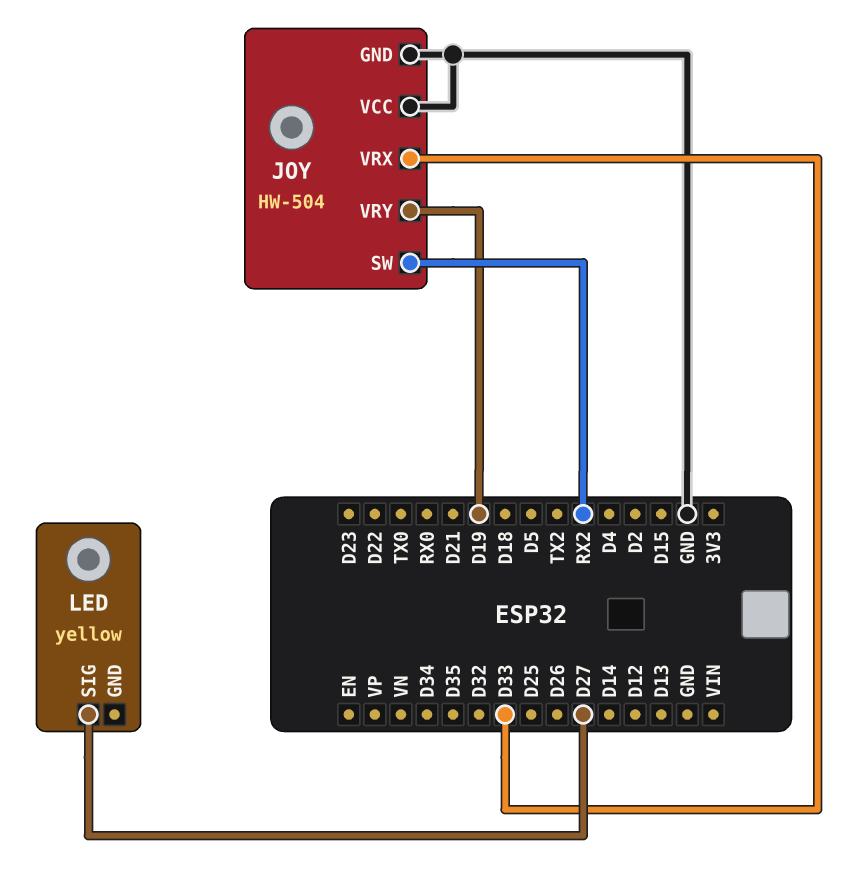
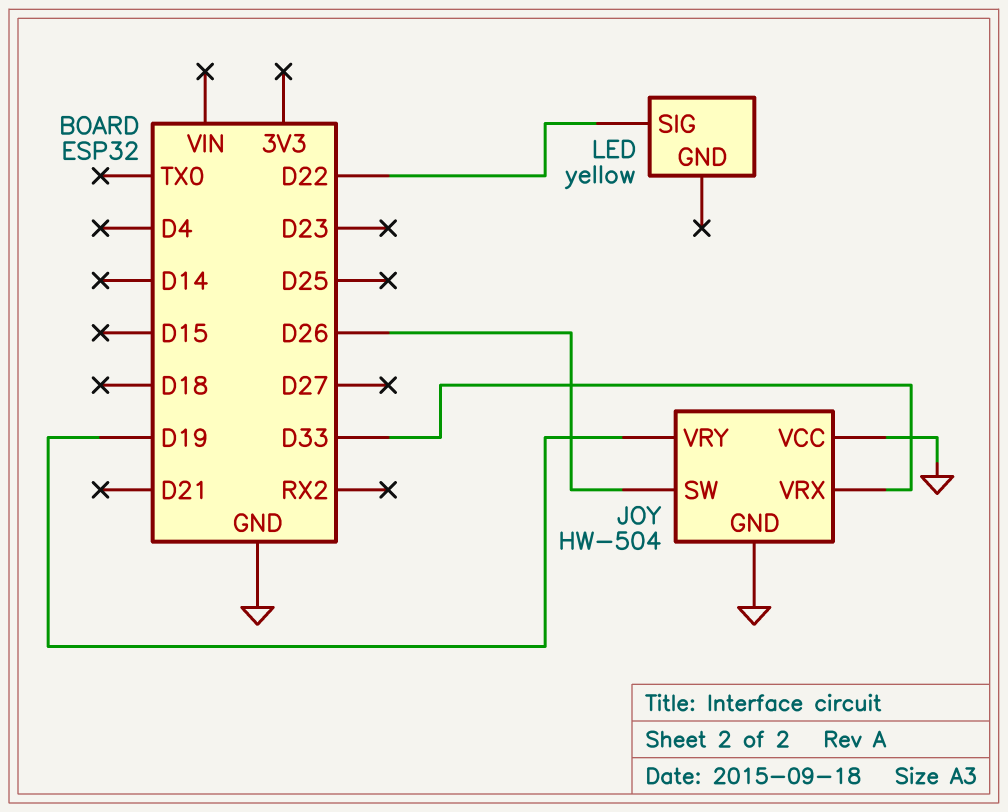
JOY pin SW: RX2 -> D26
LED pin SIG: D27 -> D22

